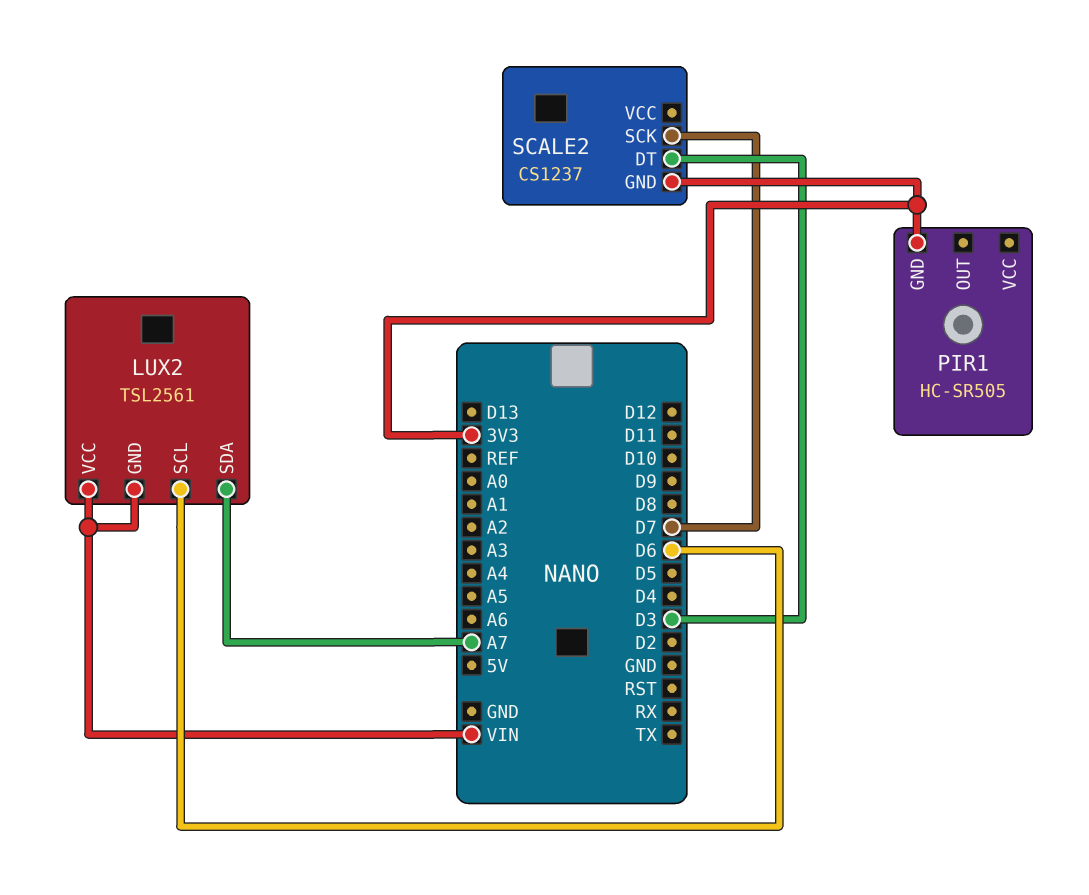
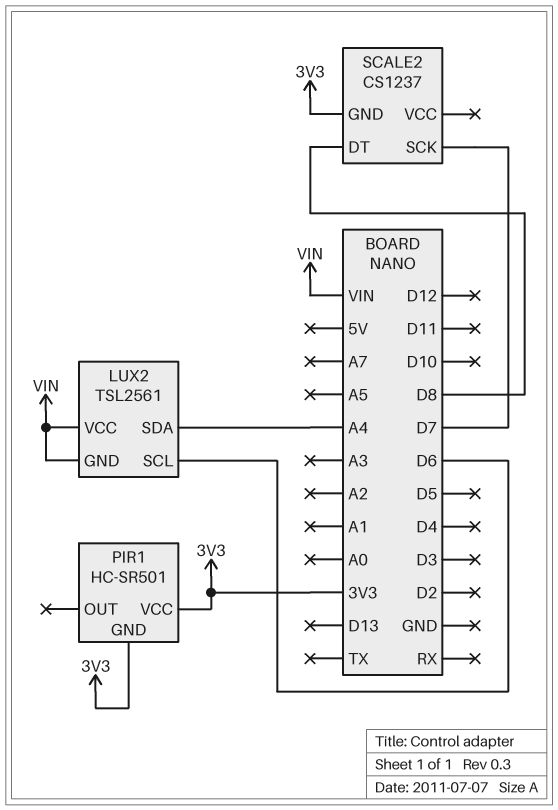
LUX2 pin SDA: A7 -> A4
PIR1: HC-SR505 -> HC-SR501
PIR1 pin VCC: none -> 3V3
SCALE2 pin DT: D3 -> D8

